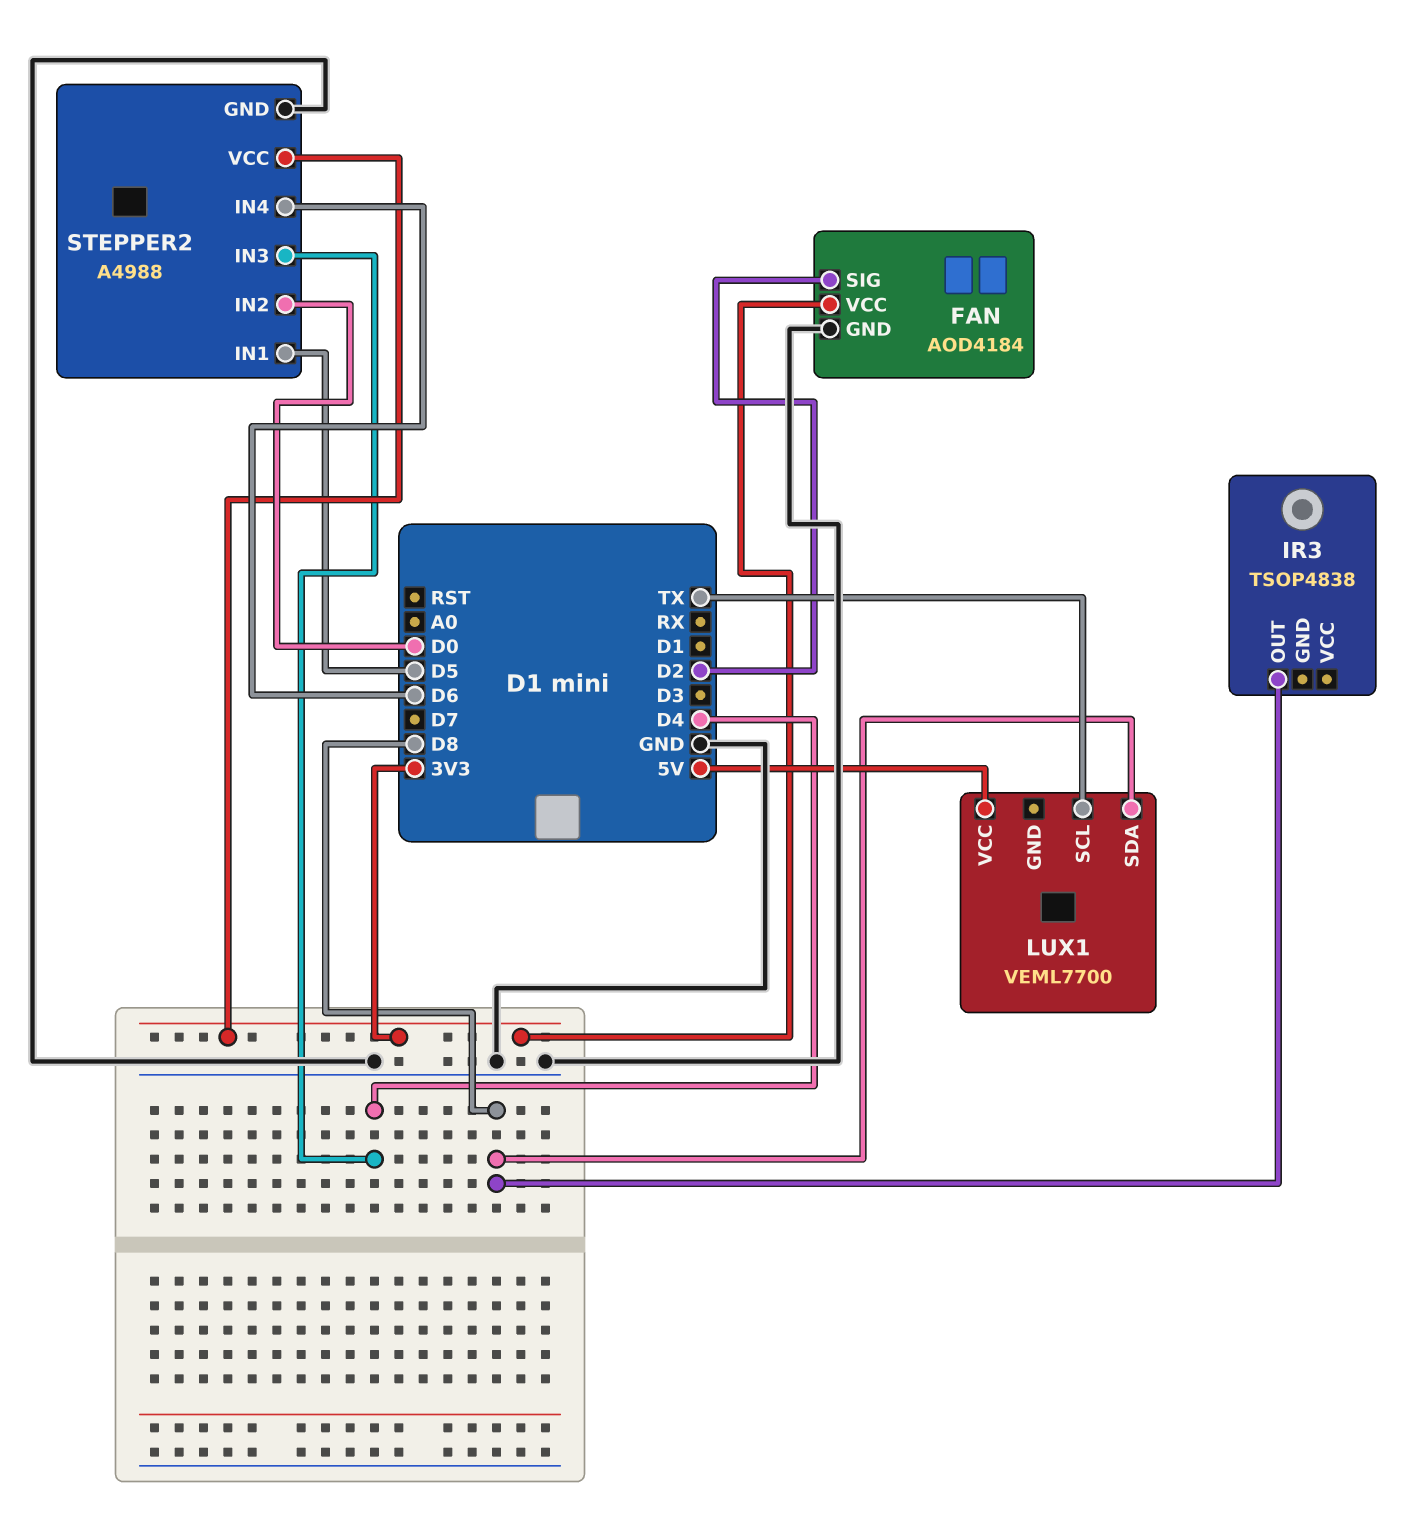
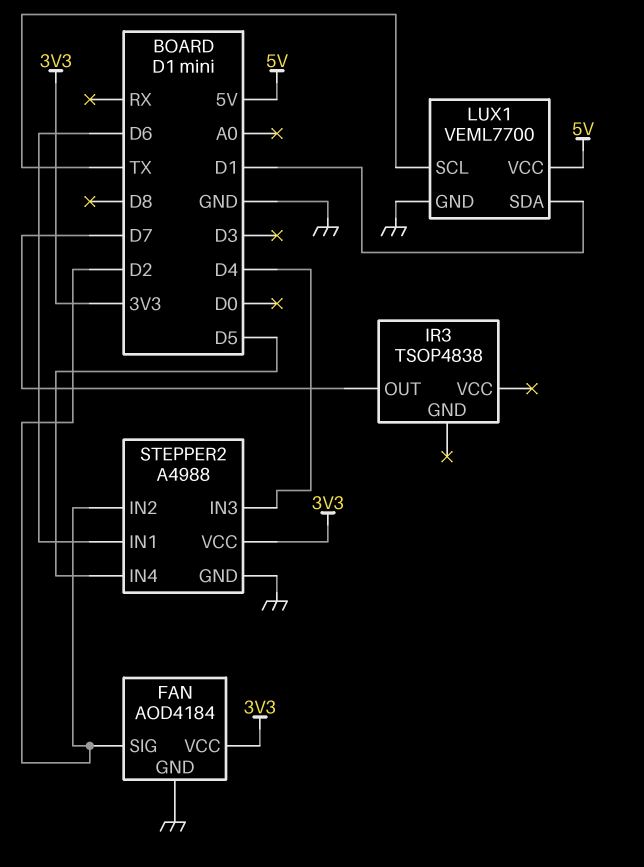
IR3 pin OUT: D8 -> D7
LUX1 pin GND: none -> GND
LUX1 pin SDA: D8 -> D1
STEPPER2 pin IN1: D5 -> D6
STEPPER2 pin IN2: D0 -> D2
STEPPER2 pin IN4: D6 -> D5

